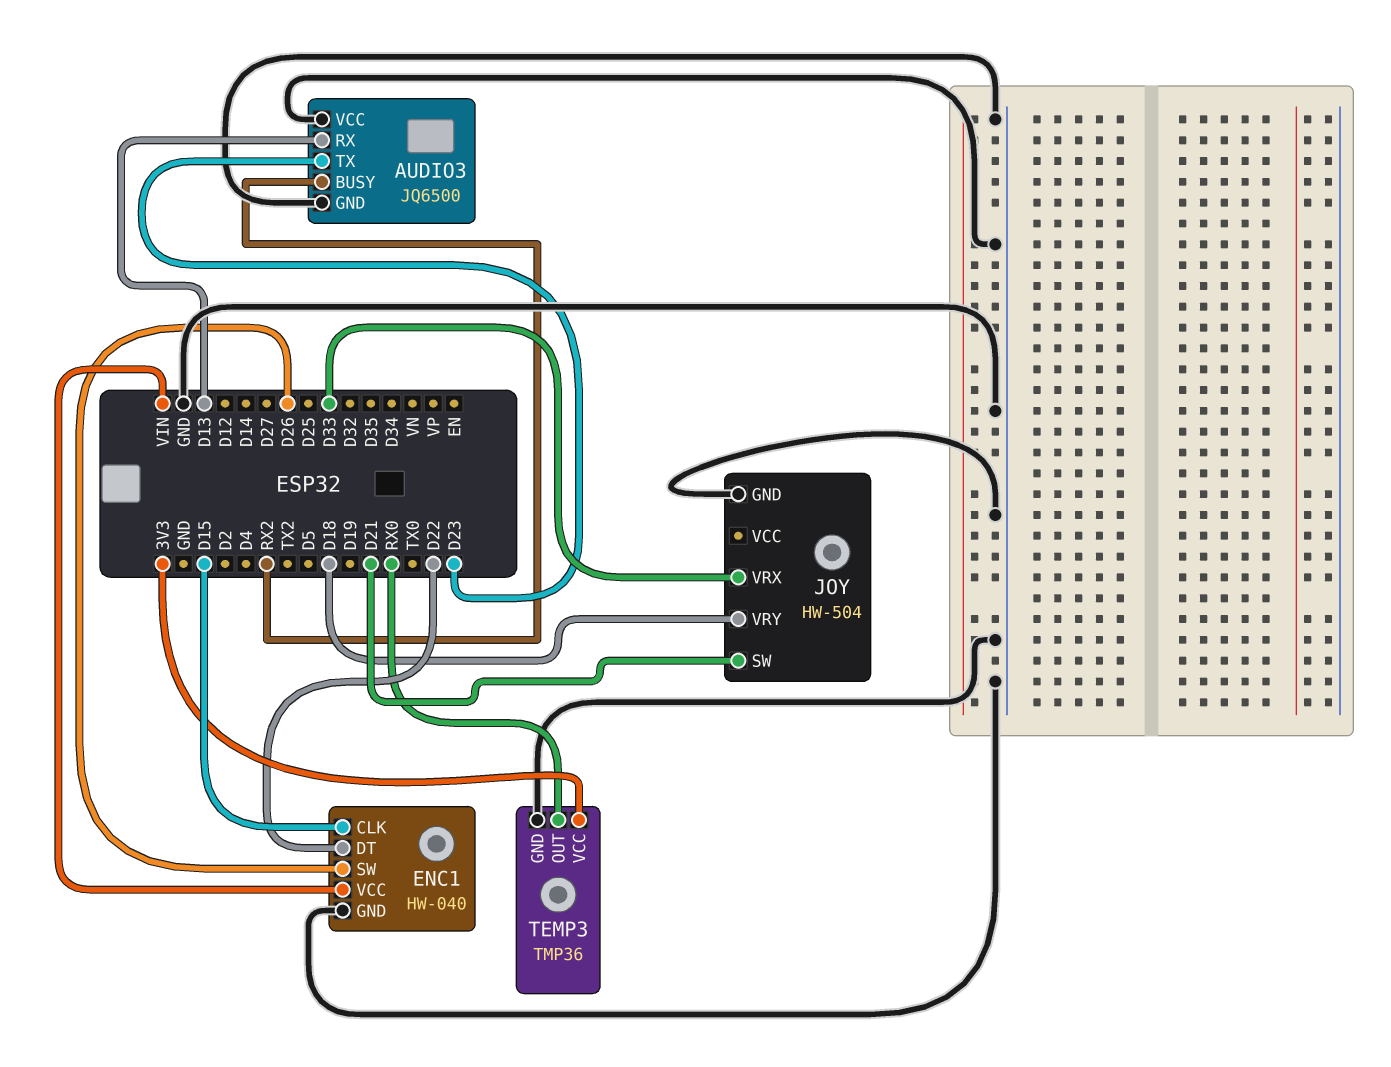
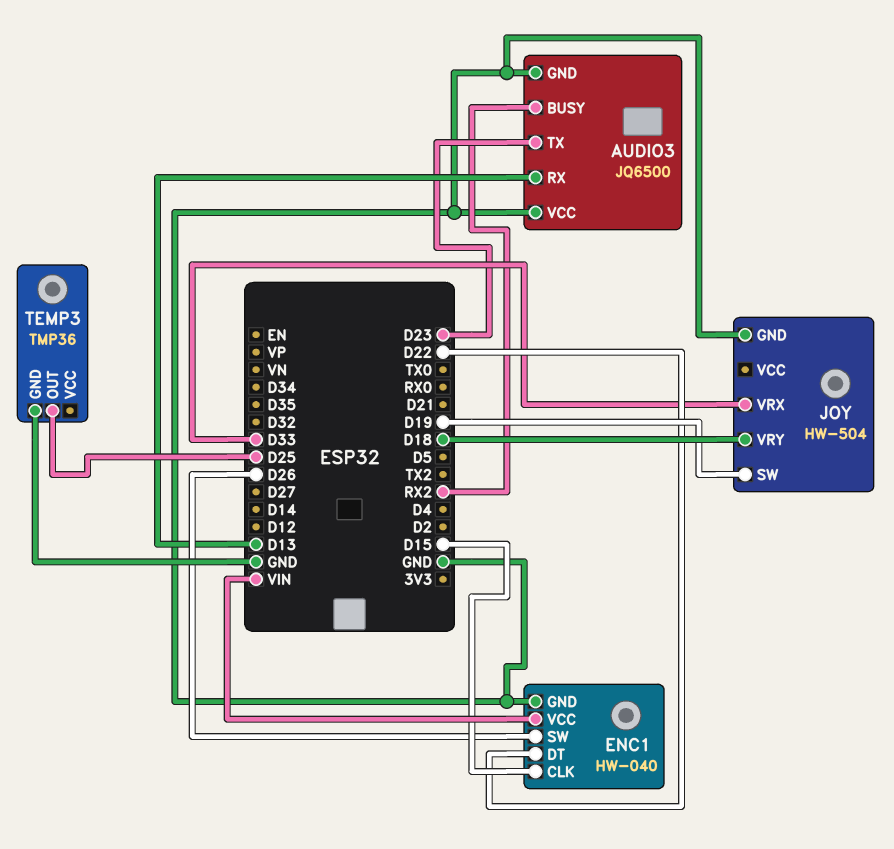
JOY pin SW: D21 -> D19
TEMP3 pin OUT: RX0 -> D25
TEMP3 pin VCC: 3V3 -> none

